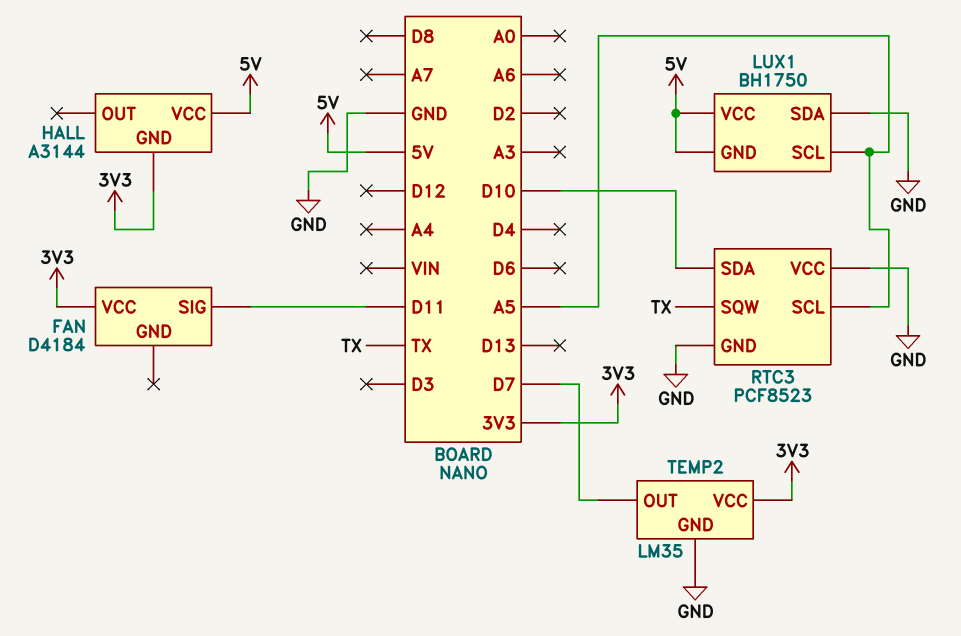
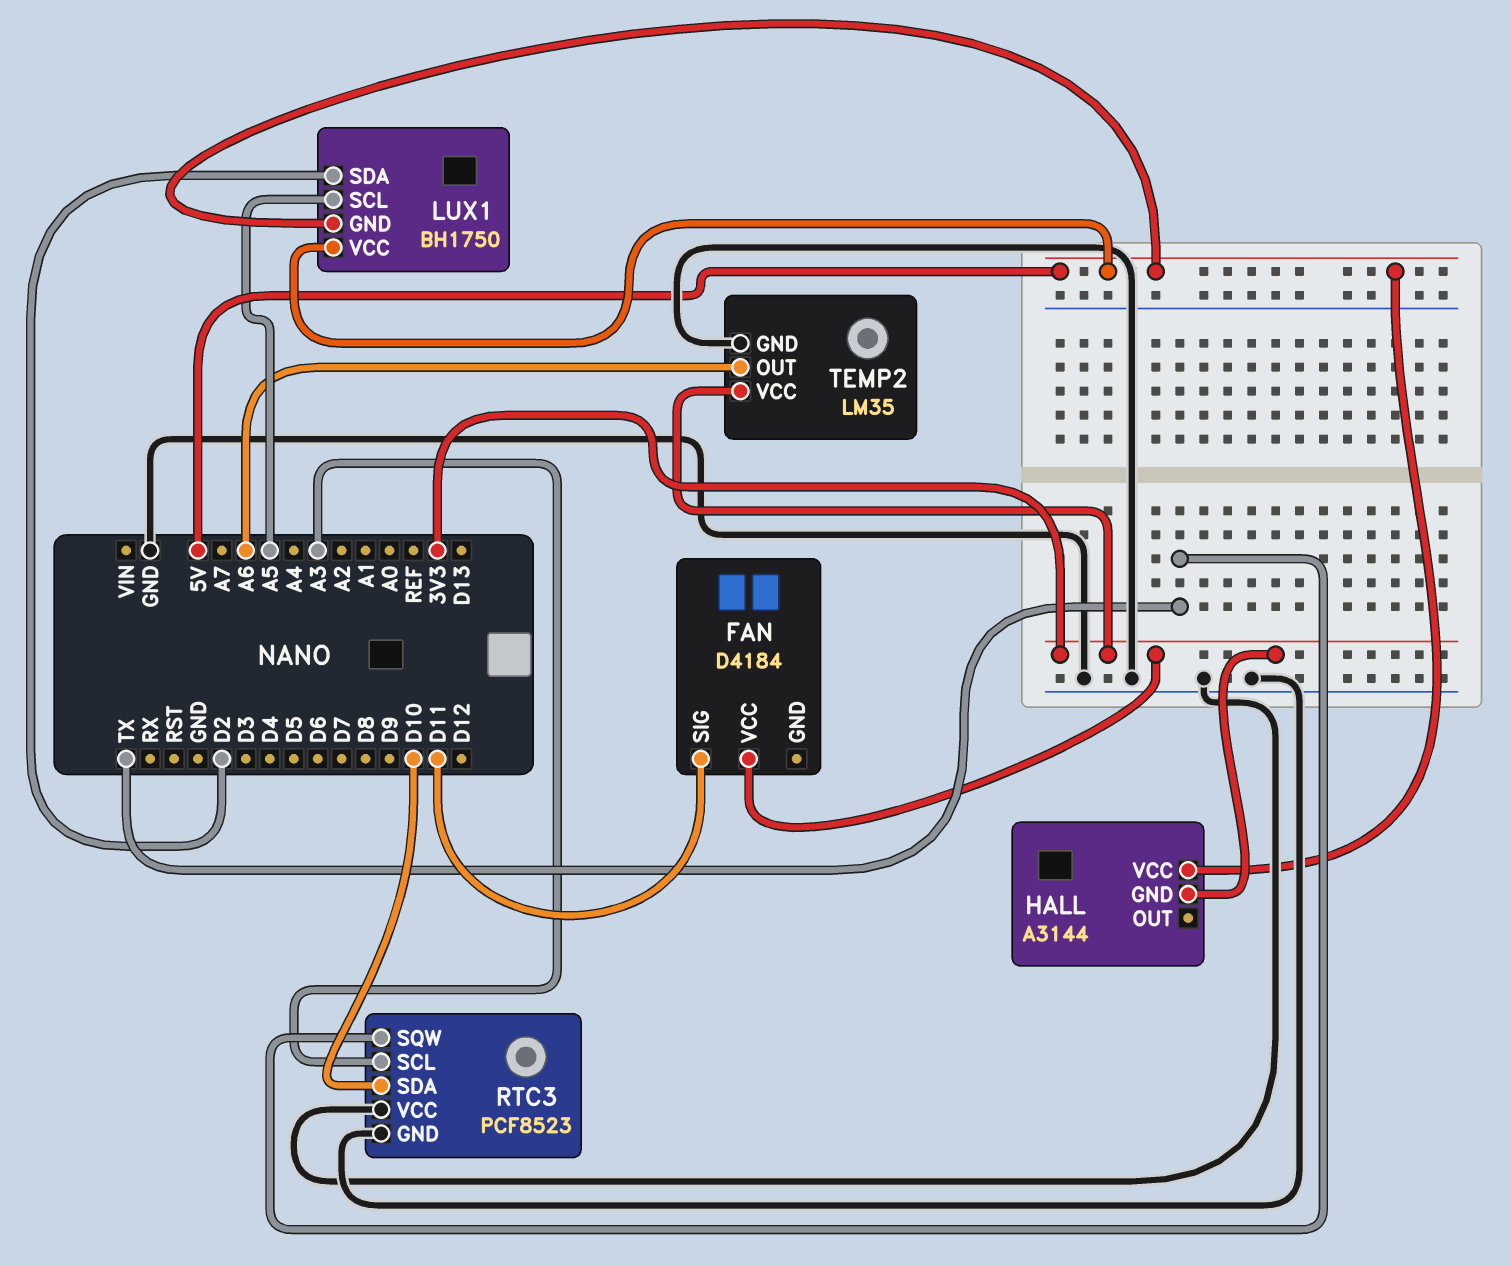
LUX1 pin SDA: GND -> D2
RTC3 pin SCL: A5 -> A3
TEMP2 pin OUT: D7 -> A6

